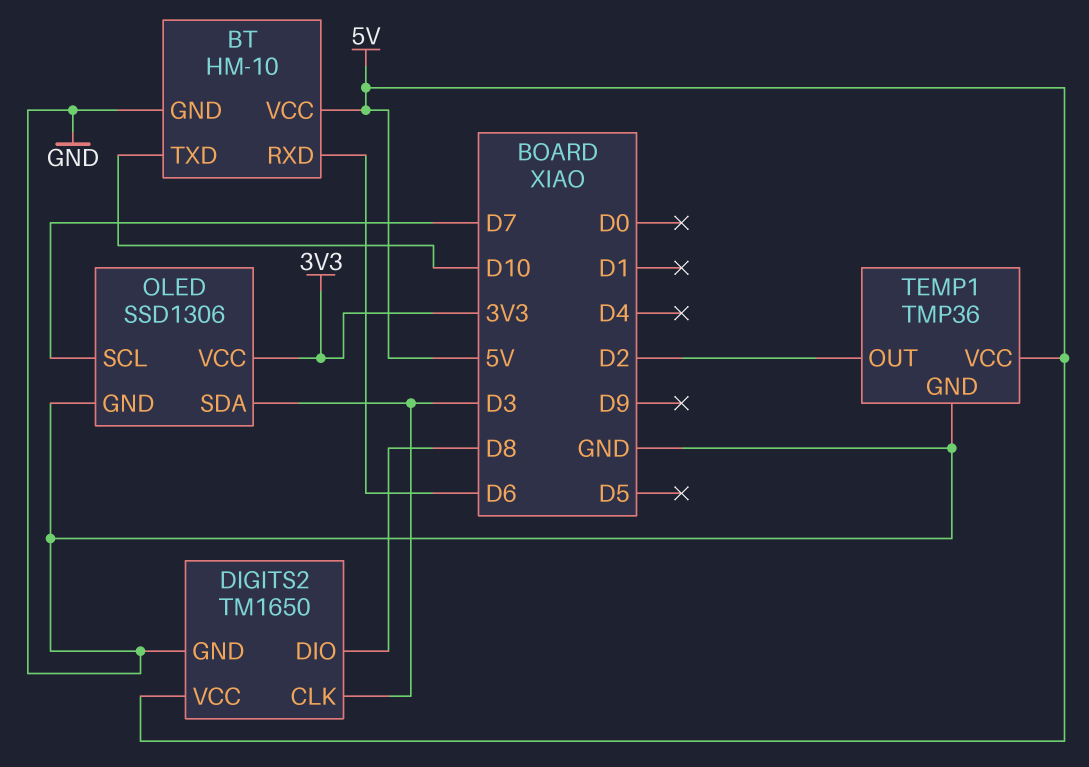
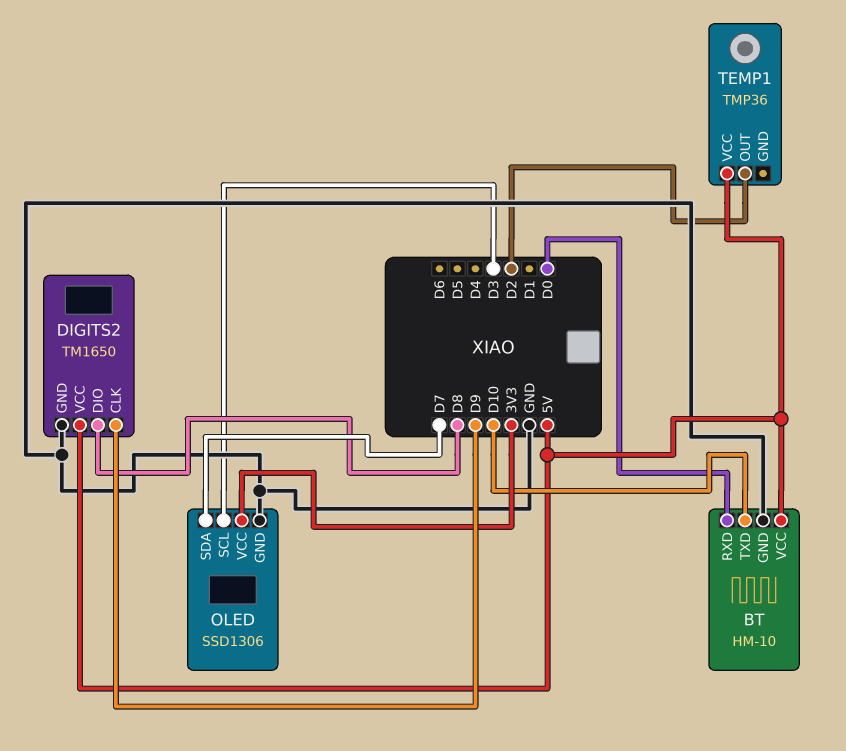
BT pin RXD: D6 -> D0
DIGITS2 pin CLK: D3 -> D9
OLED pin SCL: D7 -> D3
OLED pin SDA: D3 -> D7
TEMP1 pin GND: GND -> none

